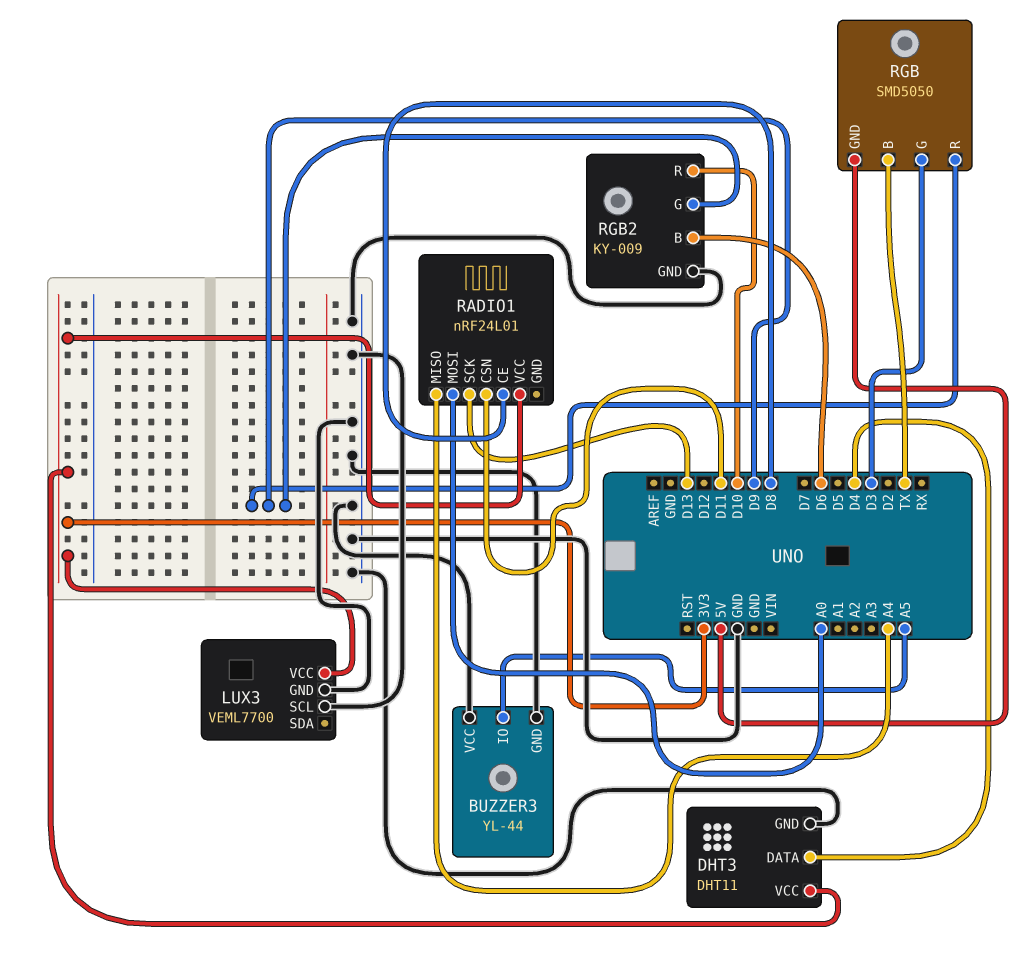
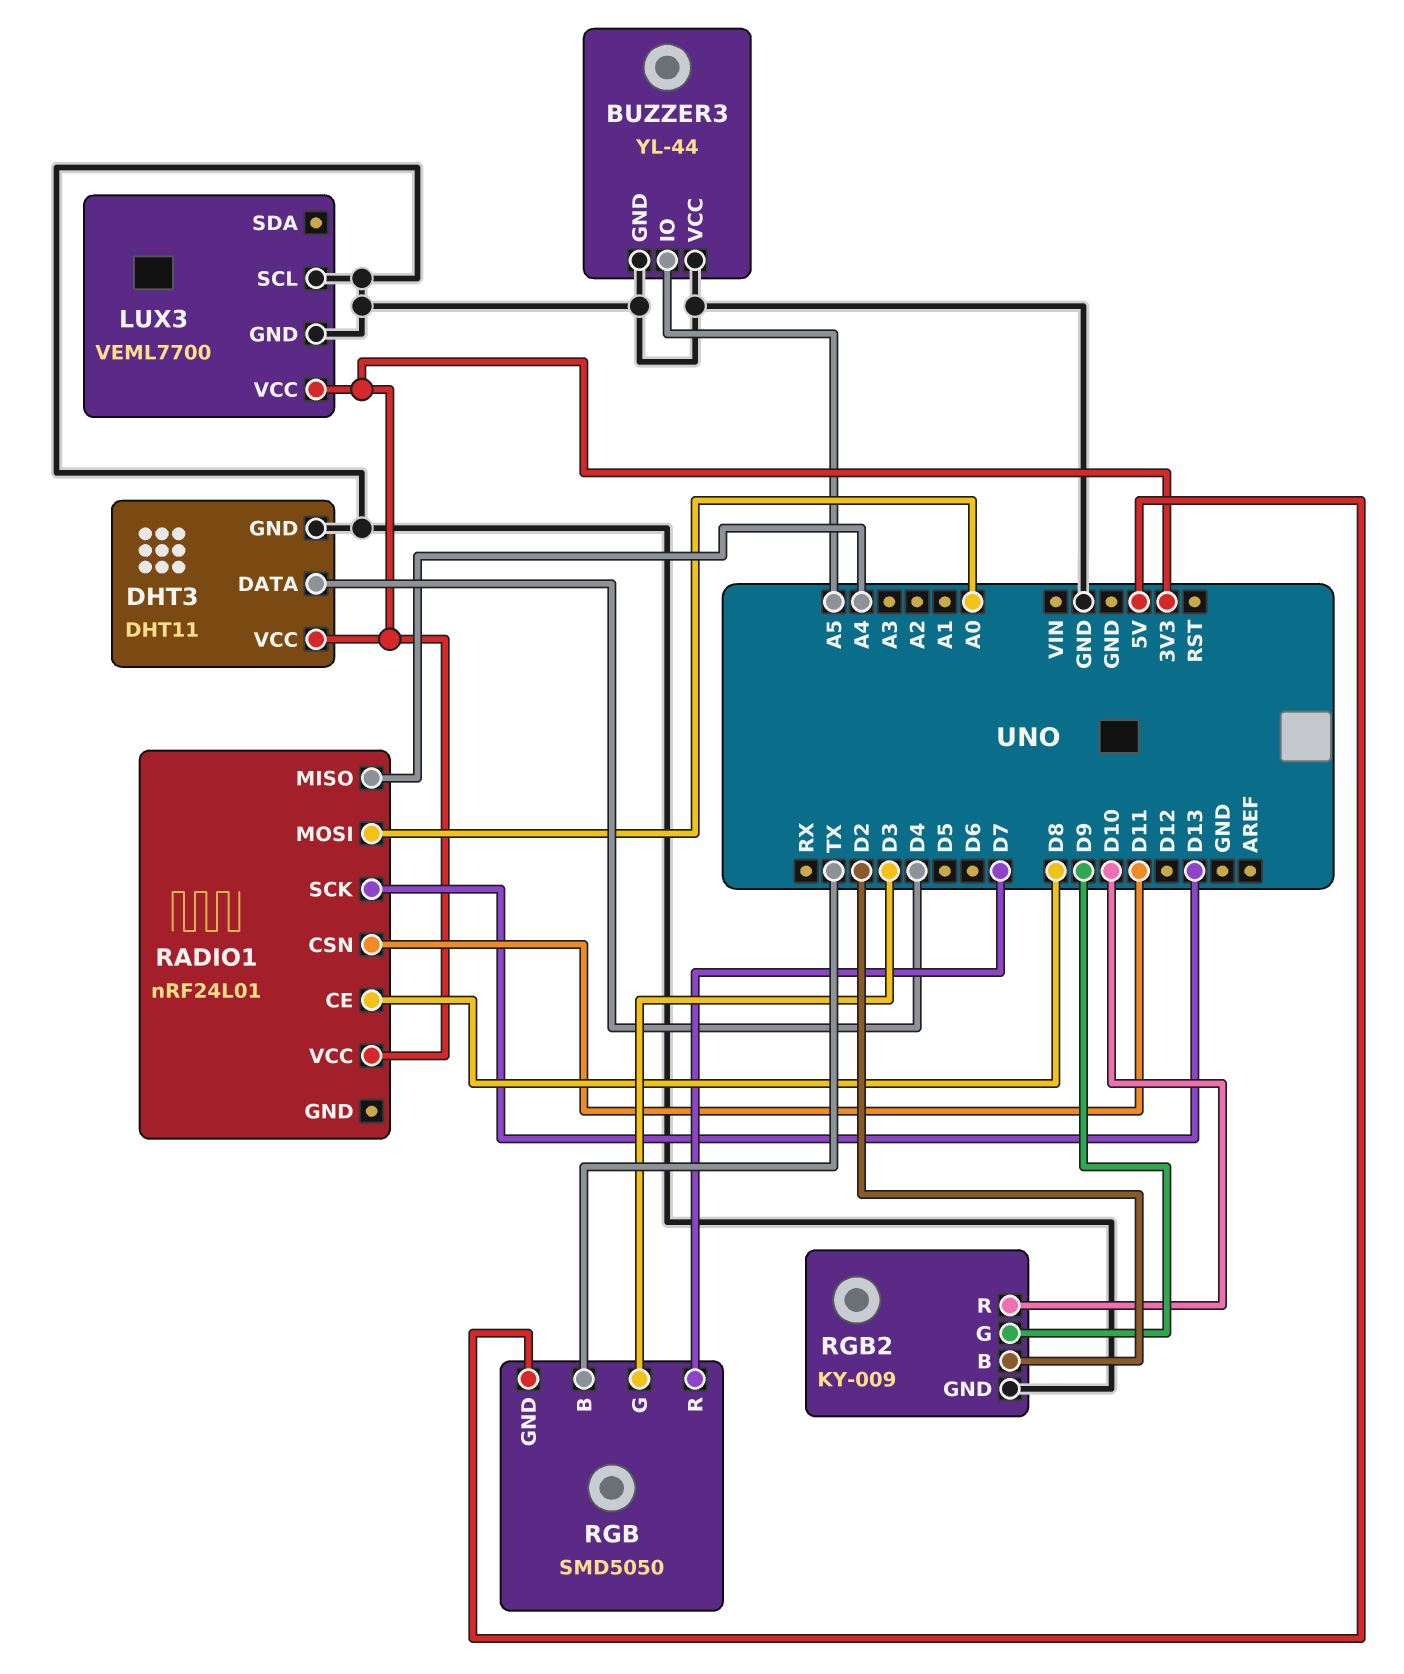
RGB pin R: D9 -> D7
RGB2 pin B: D6 -> D2

